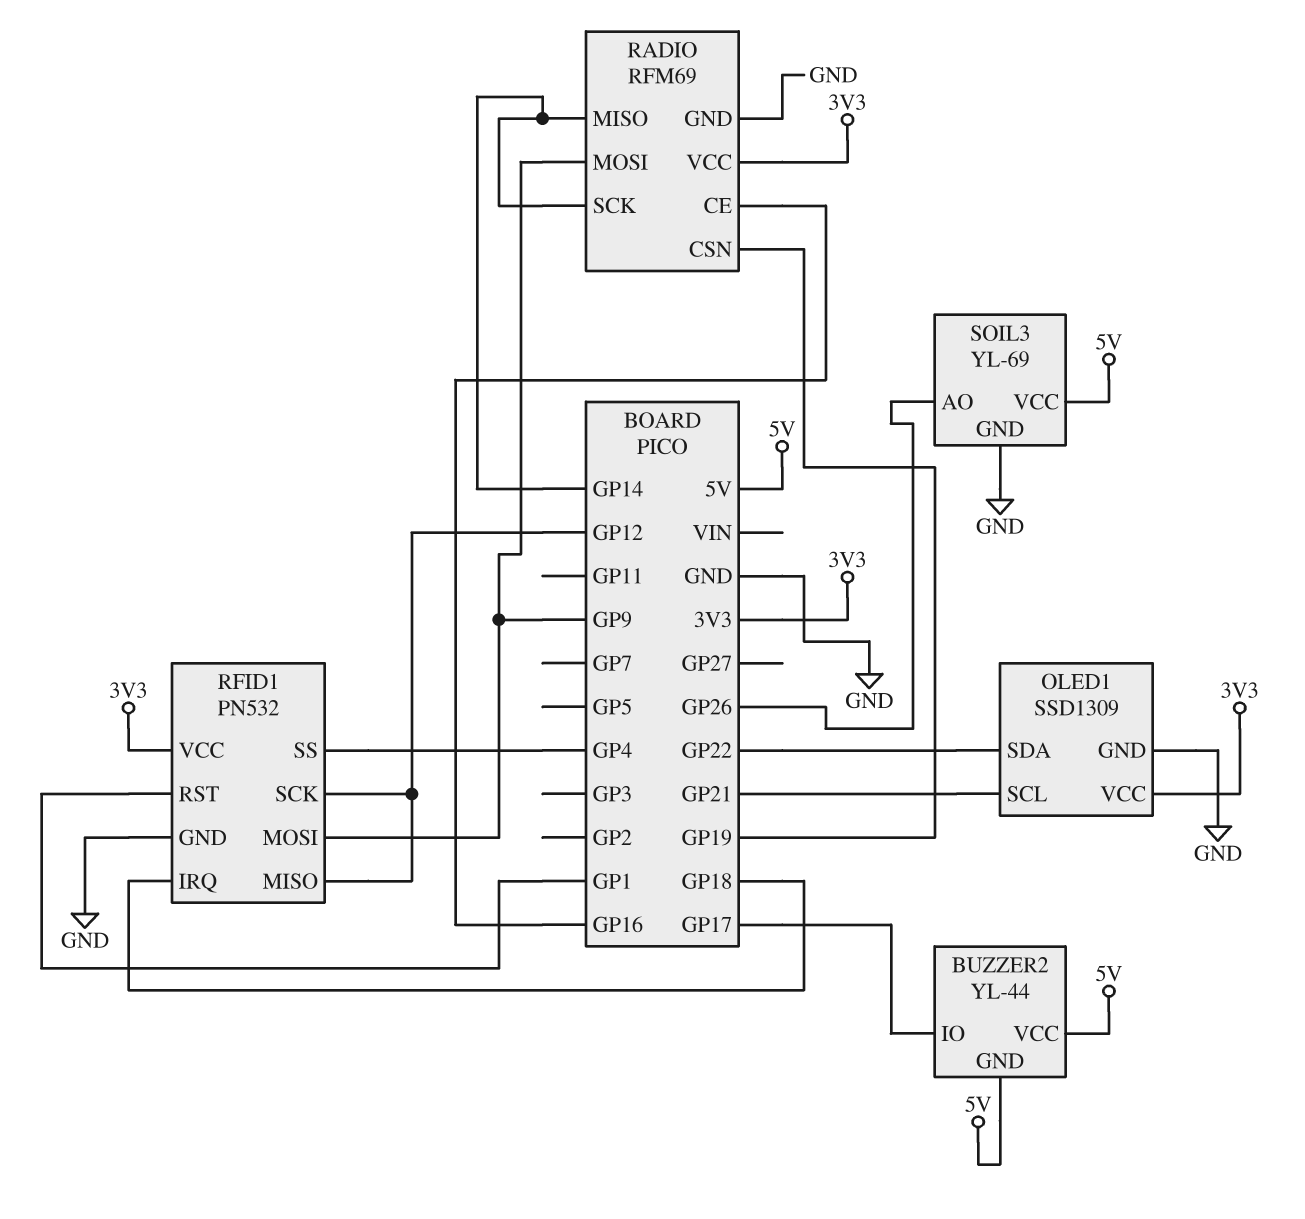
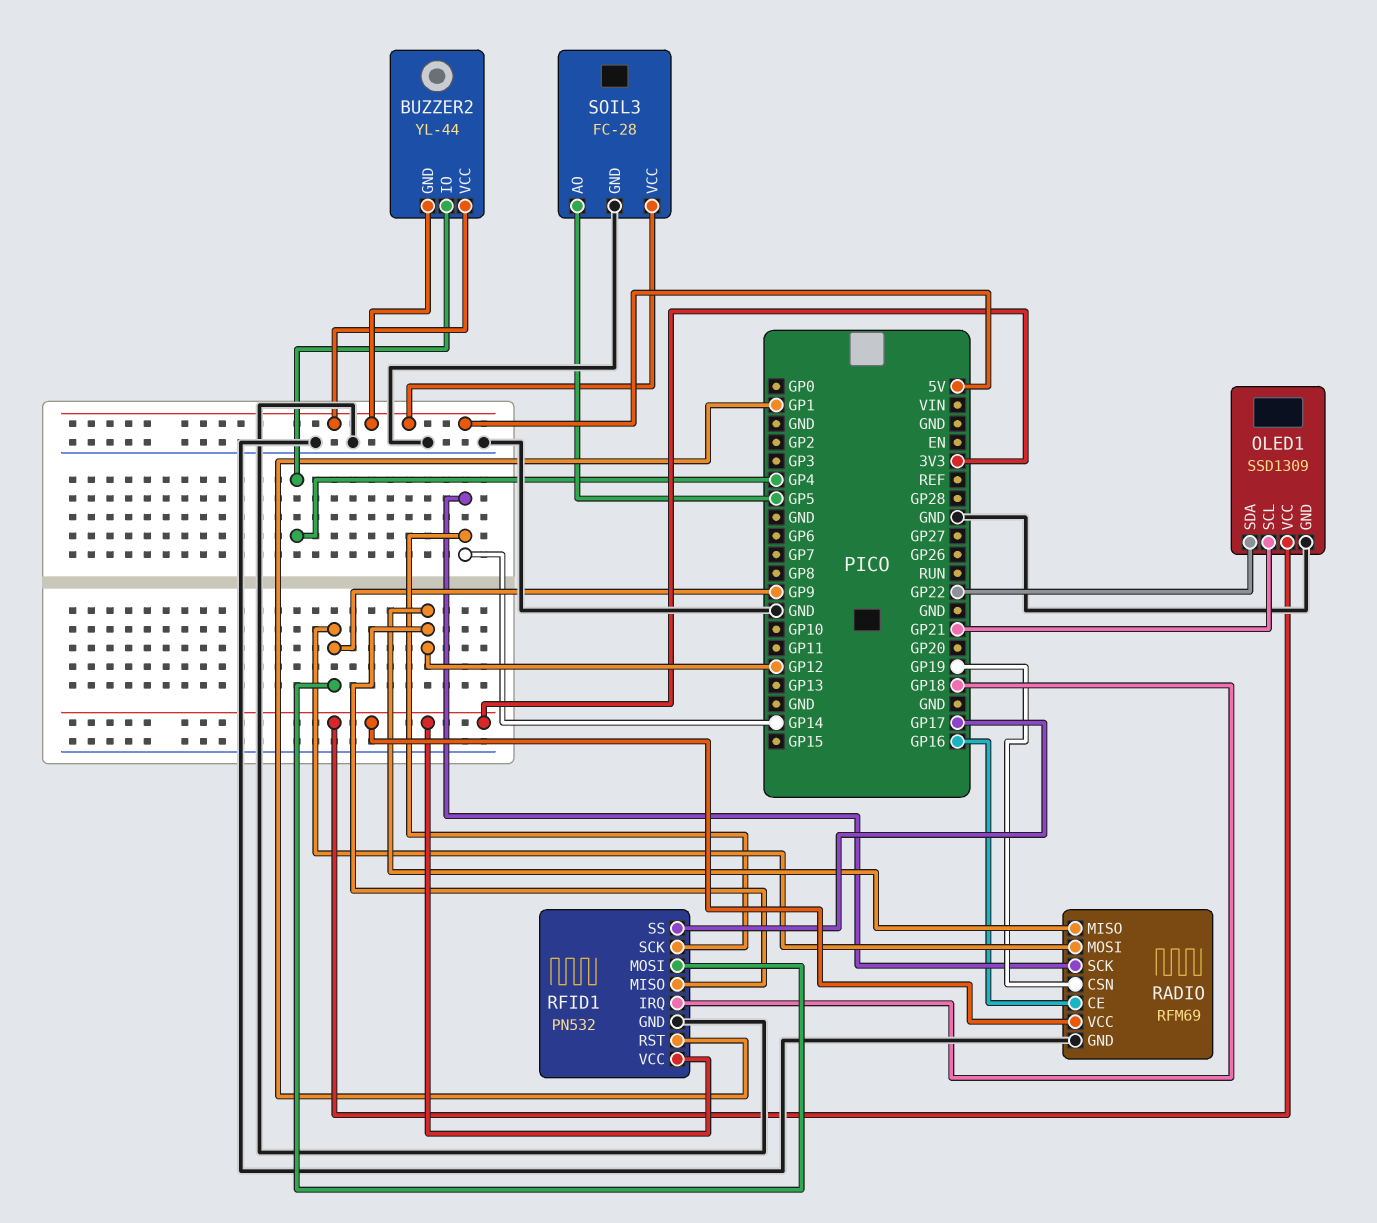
BUZZER2 pin IO: GP17 -> GP4
RADIO pin MISO: GP14 -> GP12
RFID1 pin SCK: GP12 -> GP14
RFID1 pin SS: GP4 -> GP17
SOIL3: YL-69 -> FC-28
SOIL3 pin AO: GP26 -> GP5

